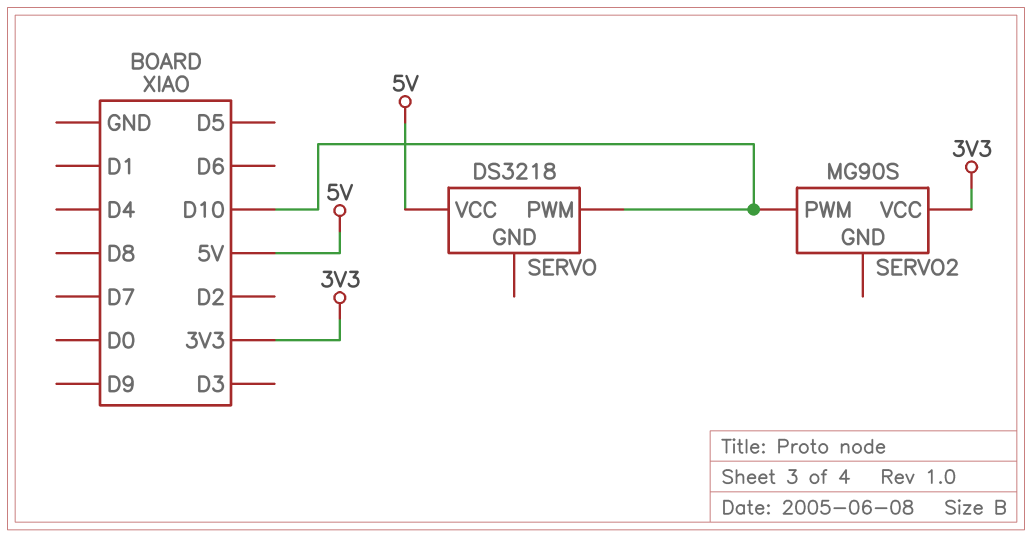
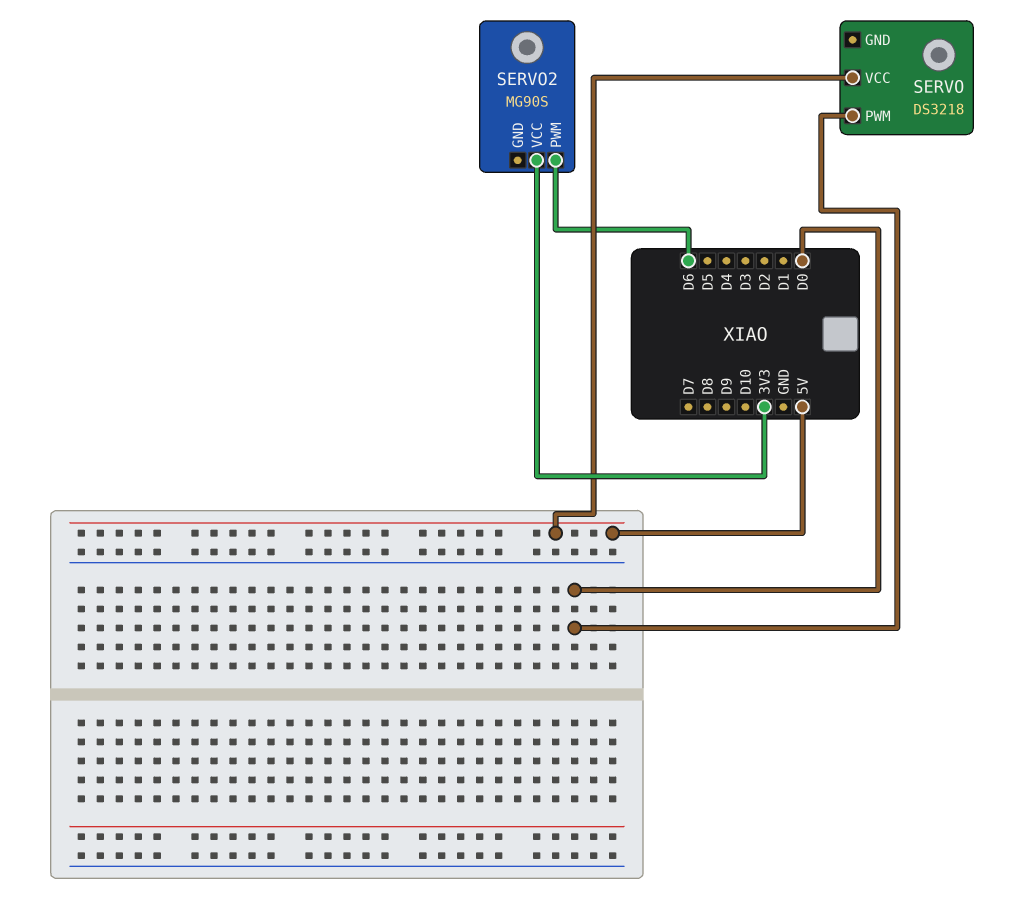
SERVO pin PWM: D10 -> D0
SERVO2 pin PWM: D10 -> D6

